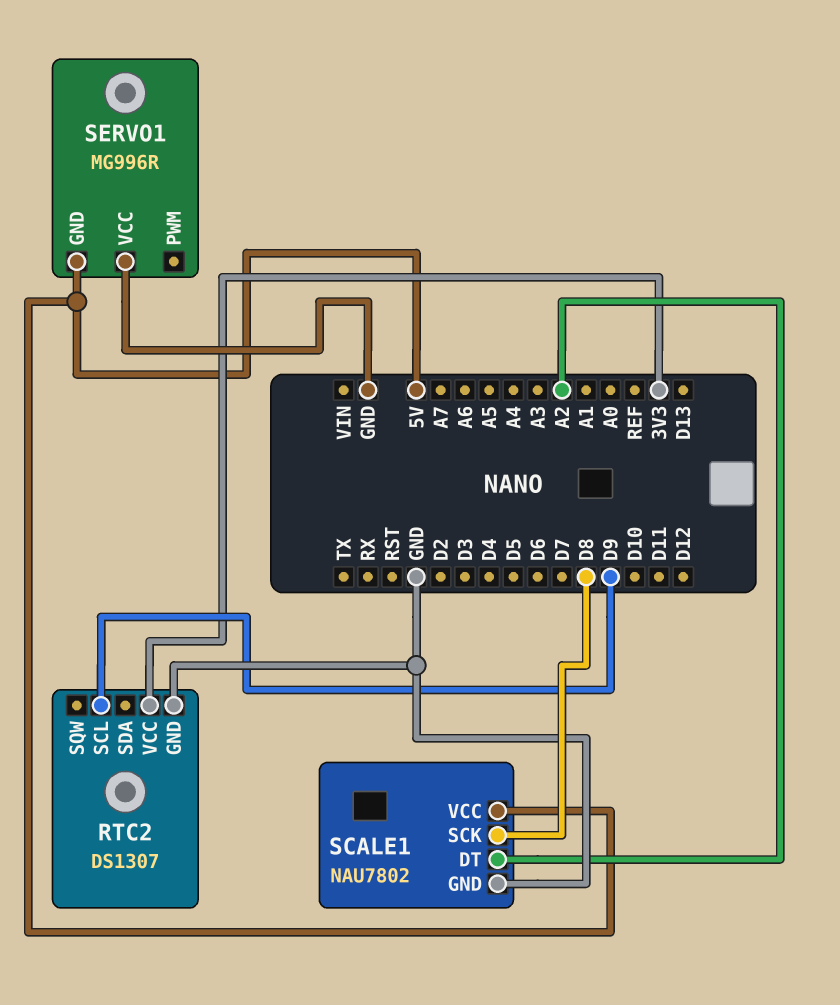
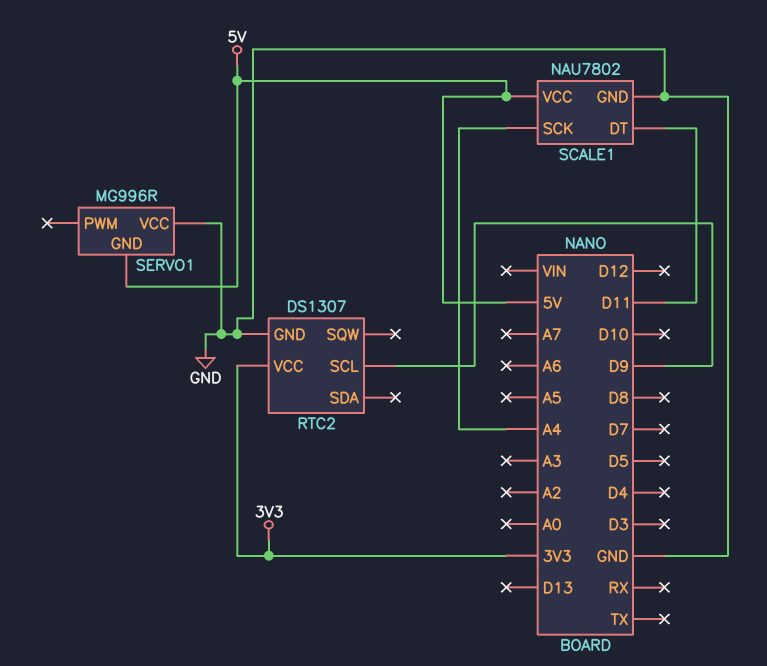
SCALE1 pin DT: A2 -> D11
SCALE1 pin SCK: D8 -> A4

